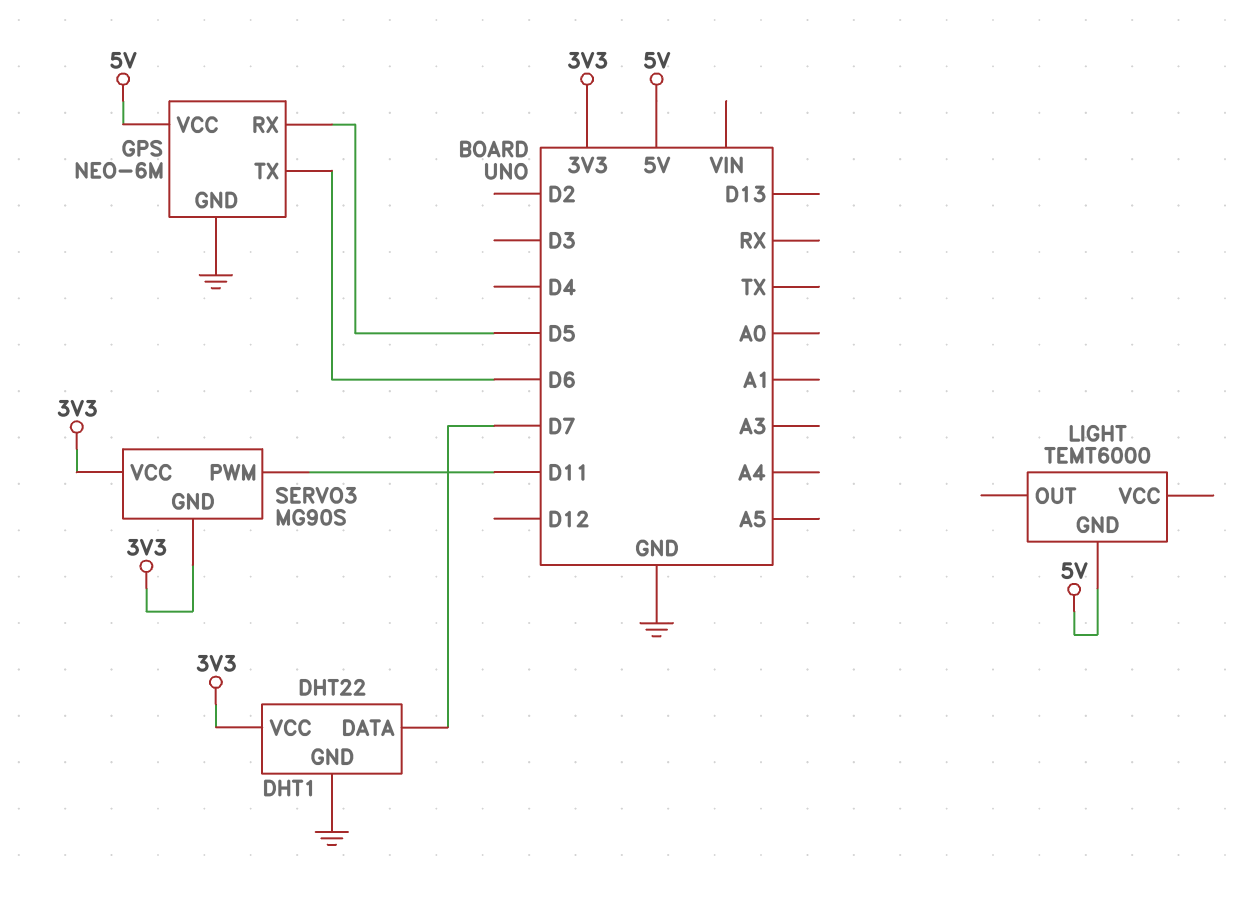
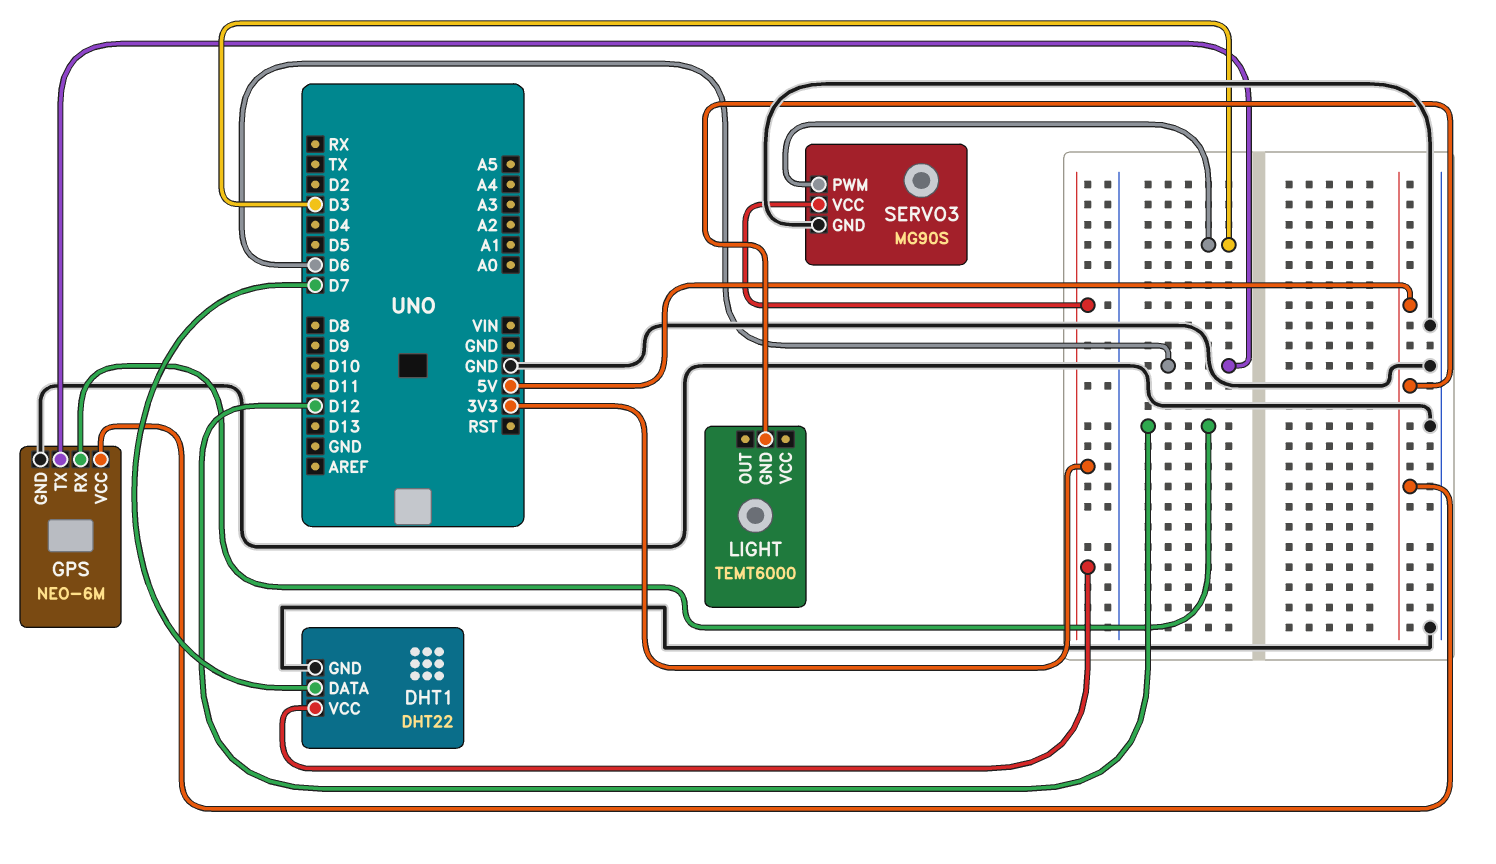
GPS pin RX: D5 -> D12
SERVO3 pin GND: 3V3 -> GND
SERVO3 pin PWM: D11 -> D3

